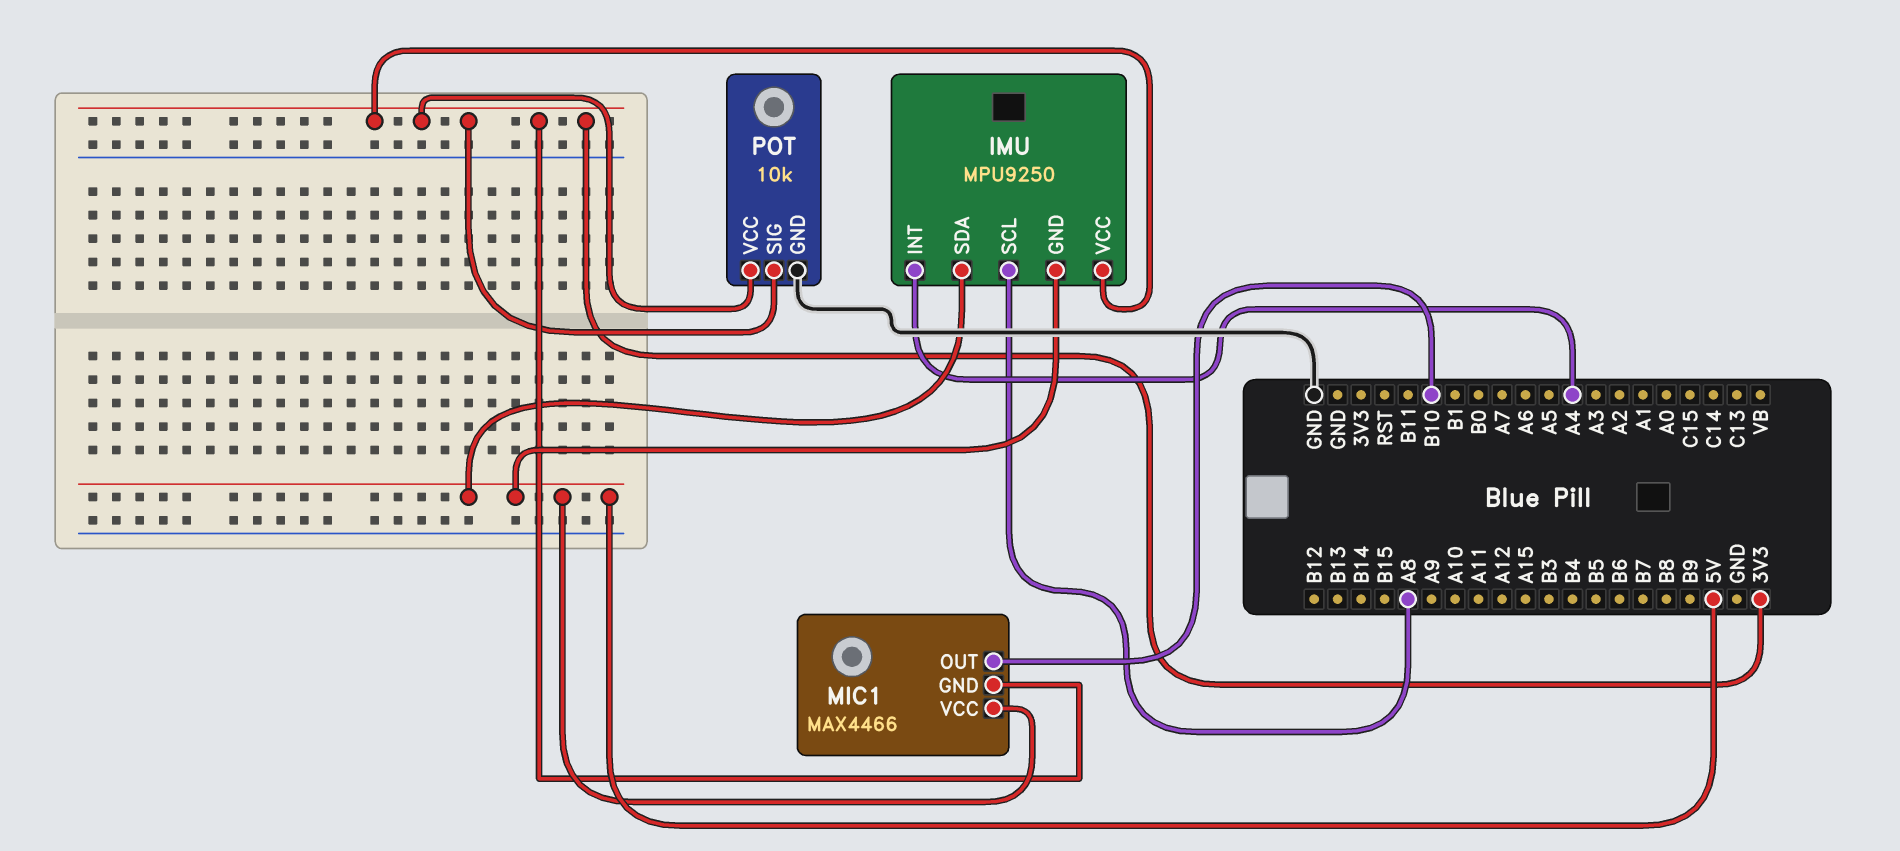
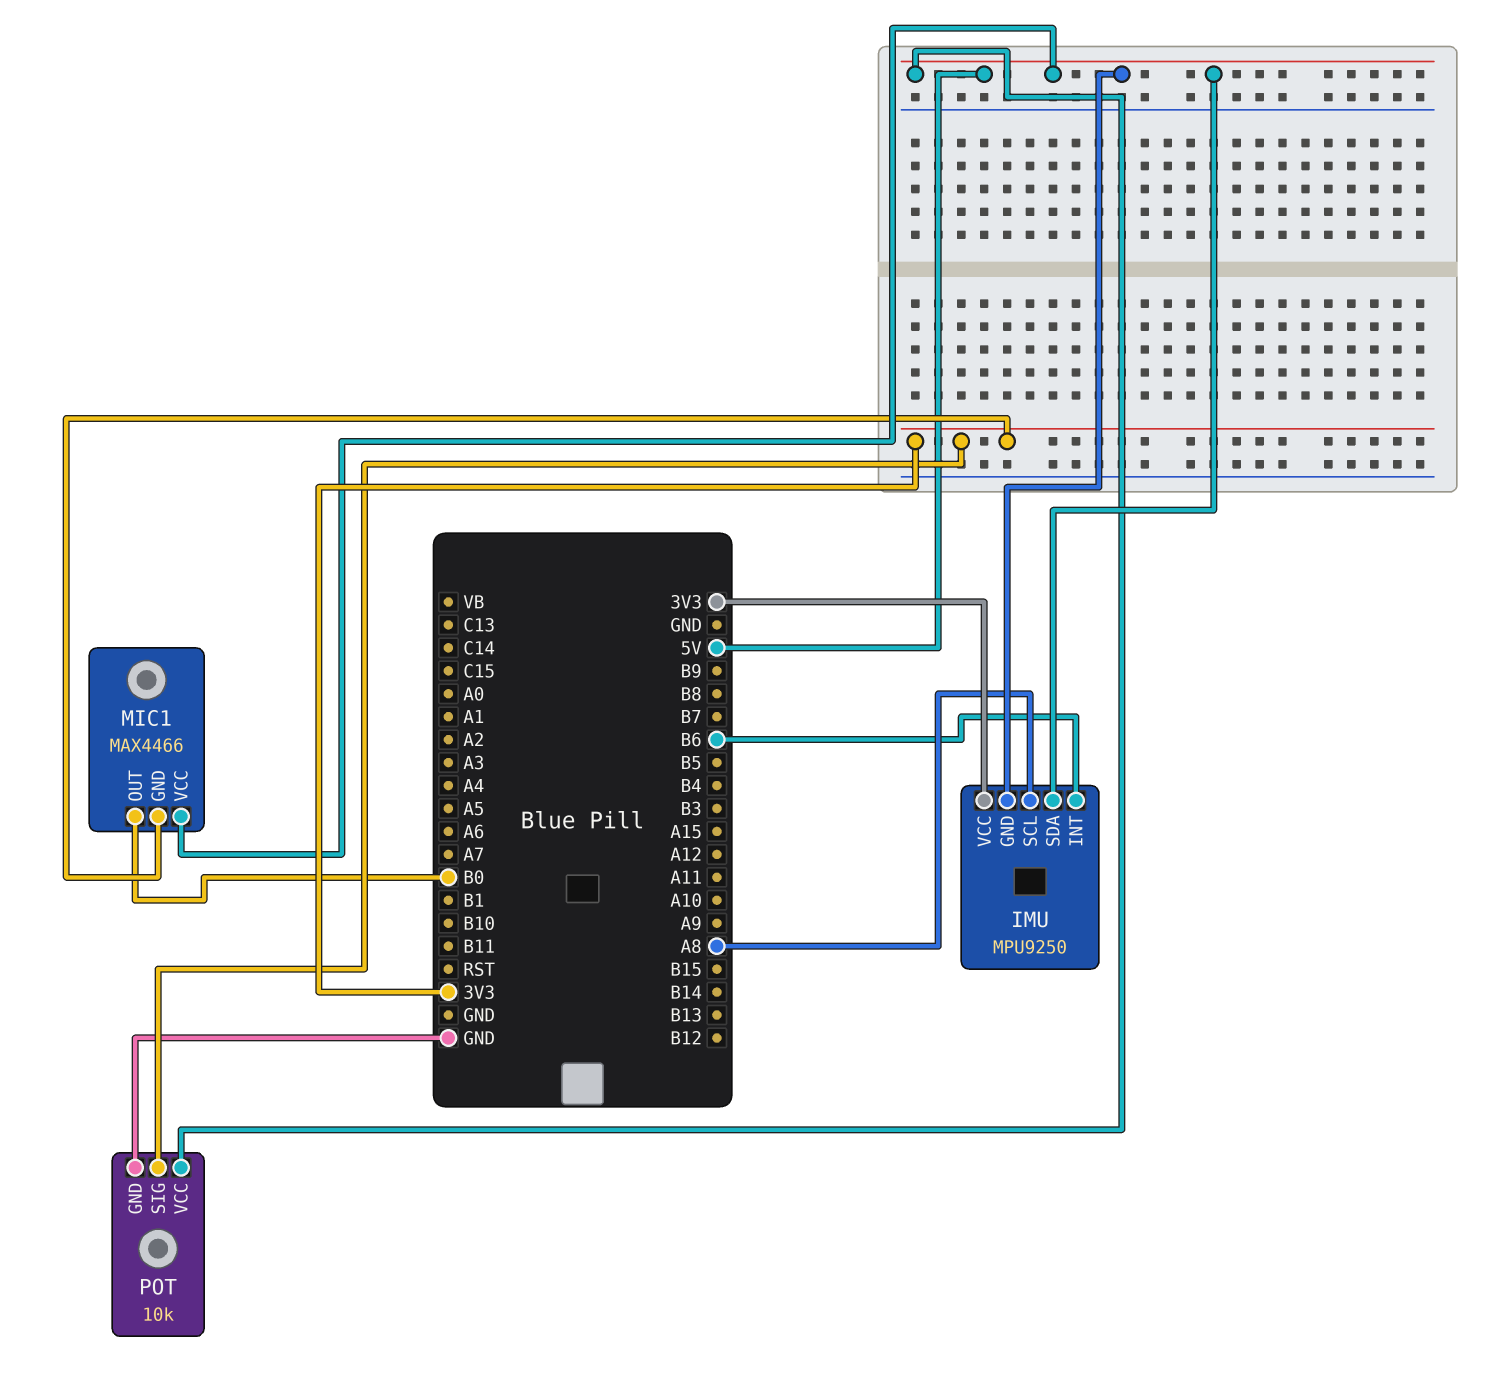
IMU pin INT: A4 -> B6
MIC1 pin OUT: B10 -> B0
POT pin VCC: 3V3 -> 5V

